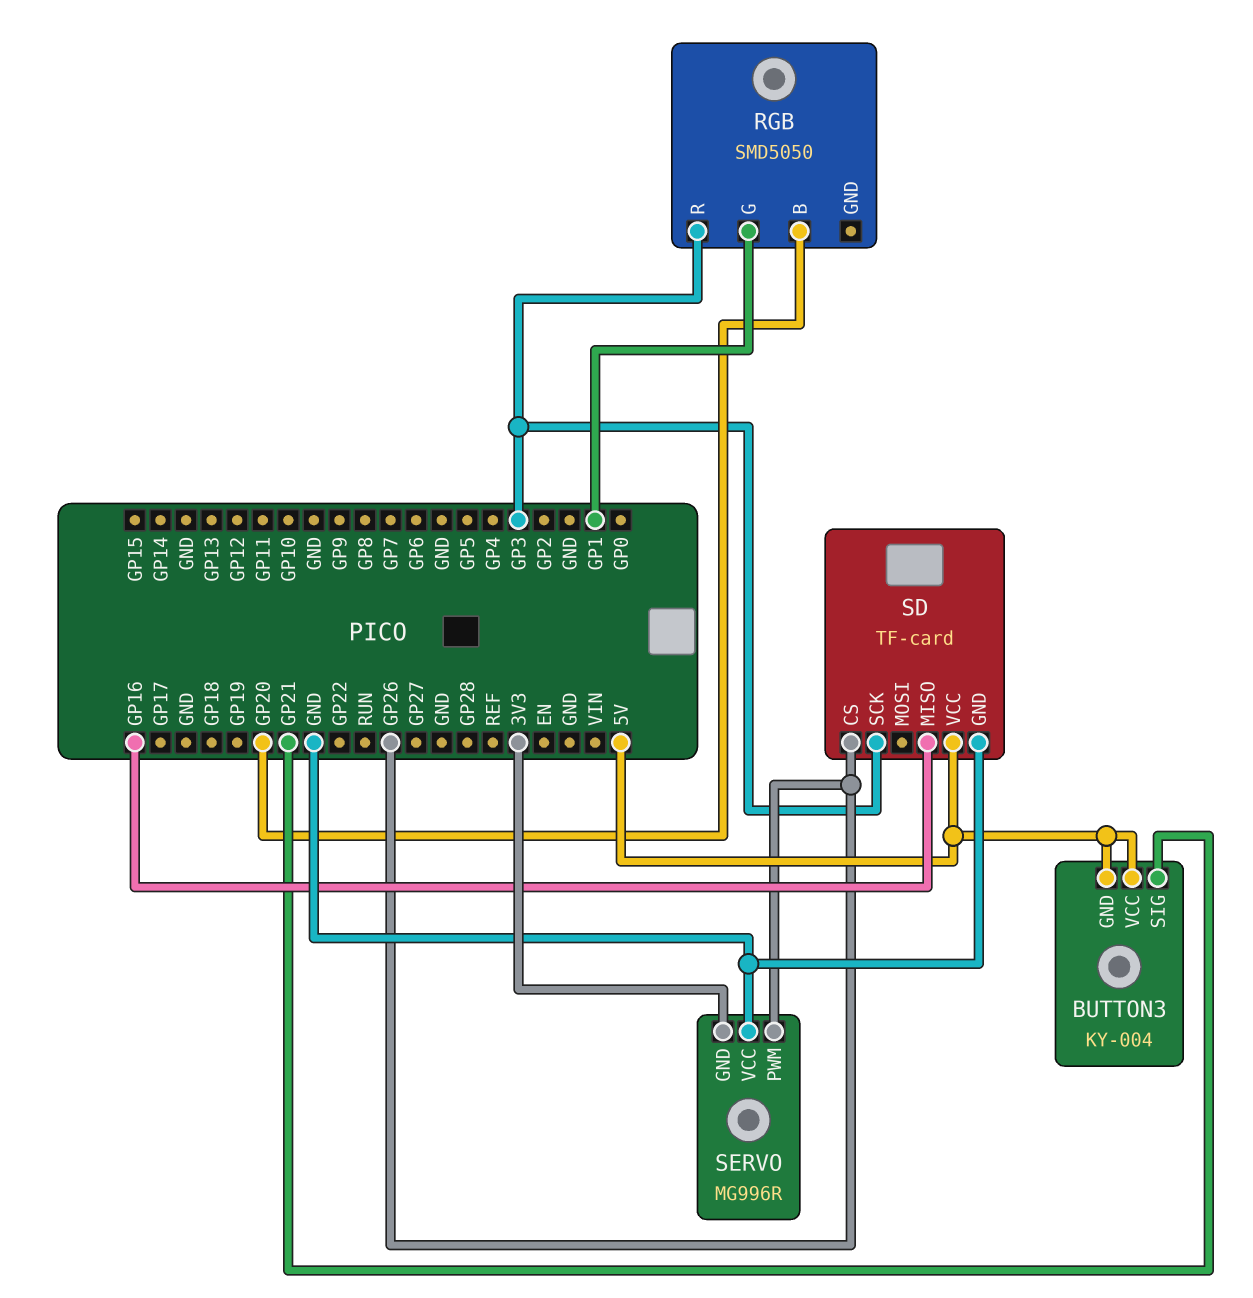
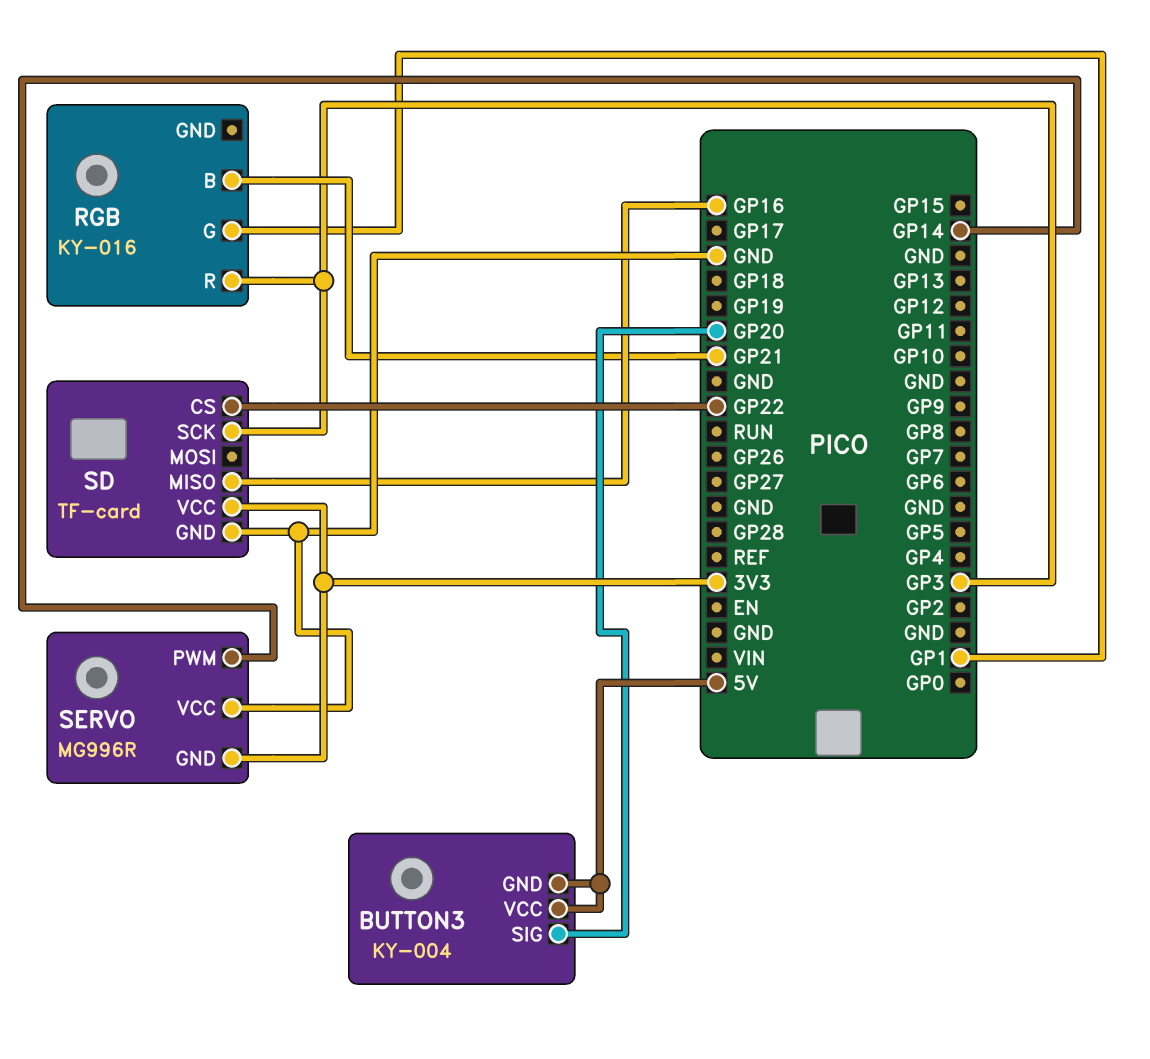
BUTTON3 pin SIG: GP21 -> GP20
RGB: SMD5050 -> KY-016
RGB pin B: GP20 -> GP21
SD pin CS: GP26 -> GP22
SD pin VCC: 5V -> 3V3
SERVO pin PWM: GP26 -> GP14

